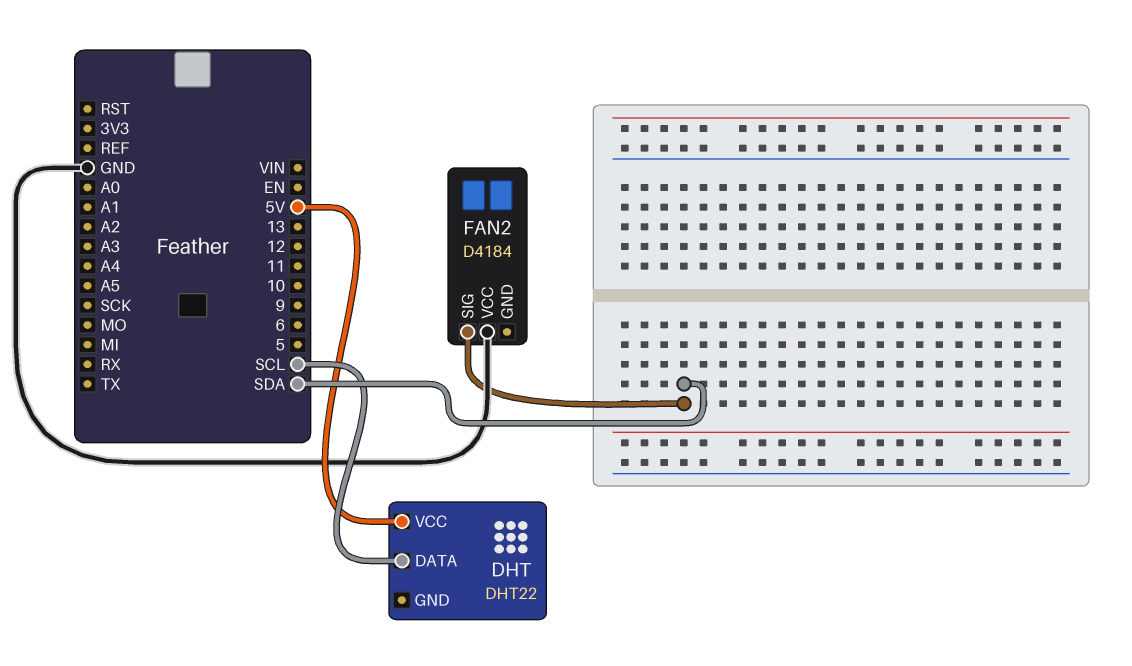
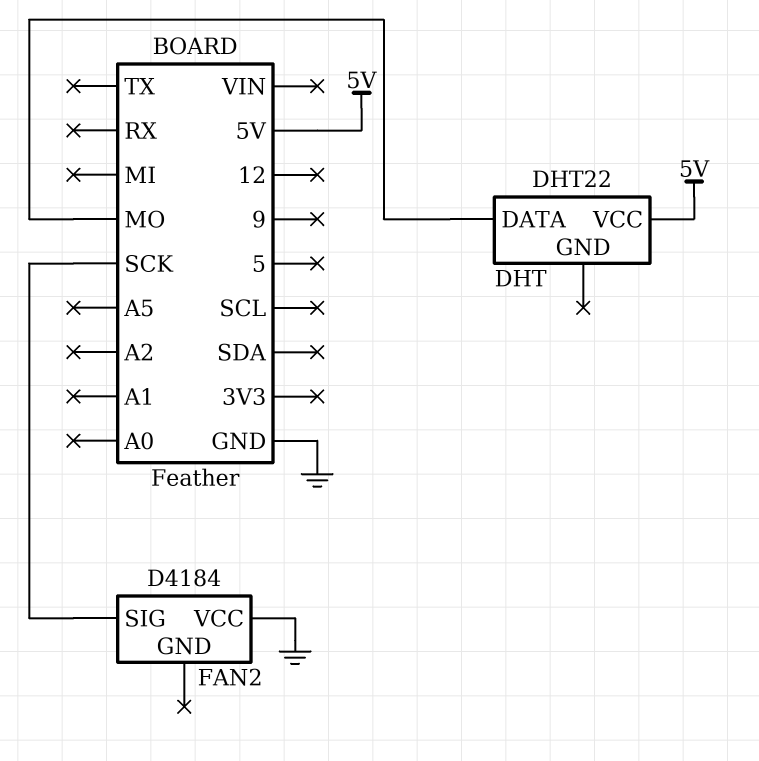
DHT pin DATA: SCL -> MO
FAN2 pin SIG: SDA -> SCK

